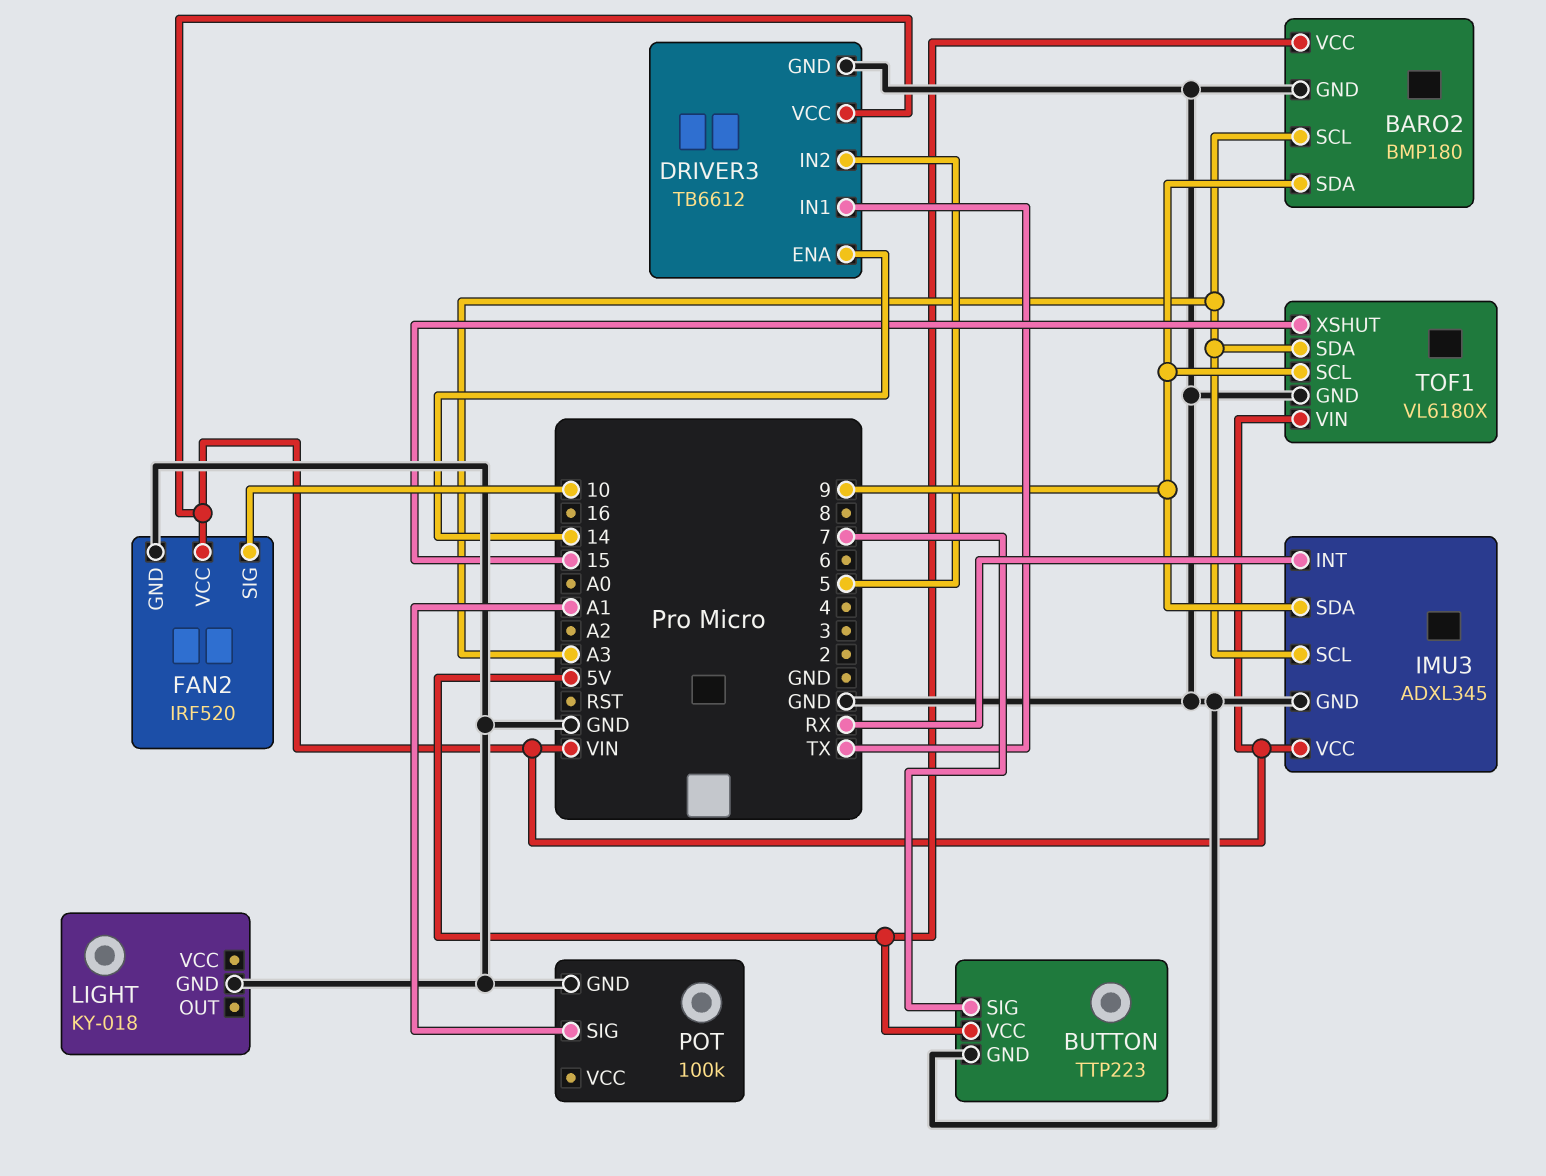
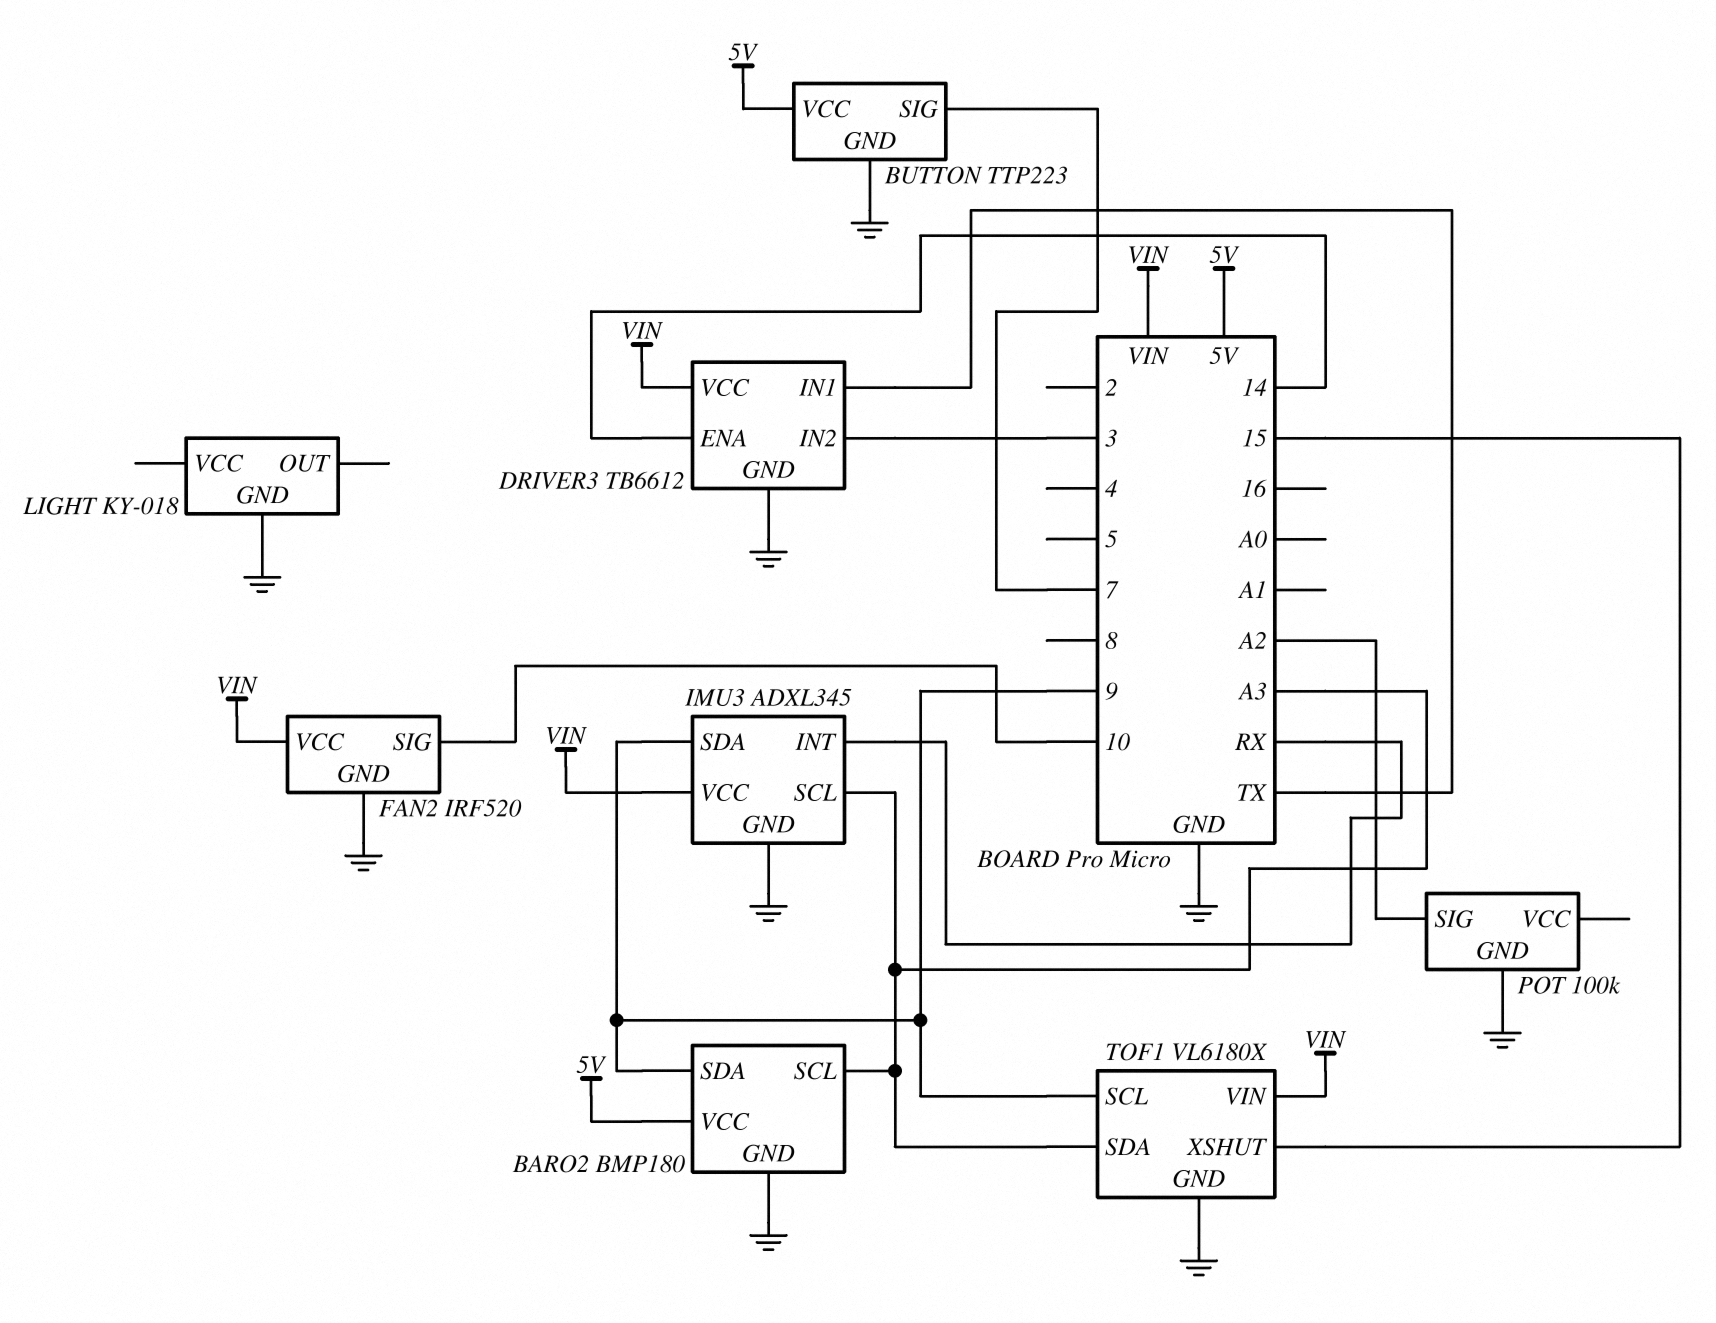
DRIVER3 pin IN2: 5 -> 3
POT pin SIG: A1 -> A2

